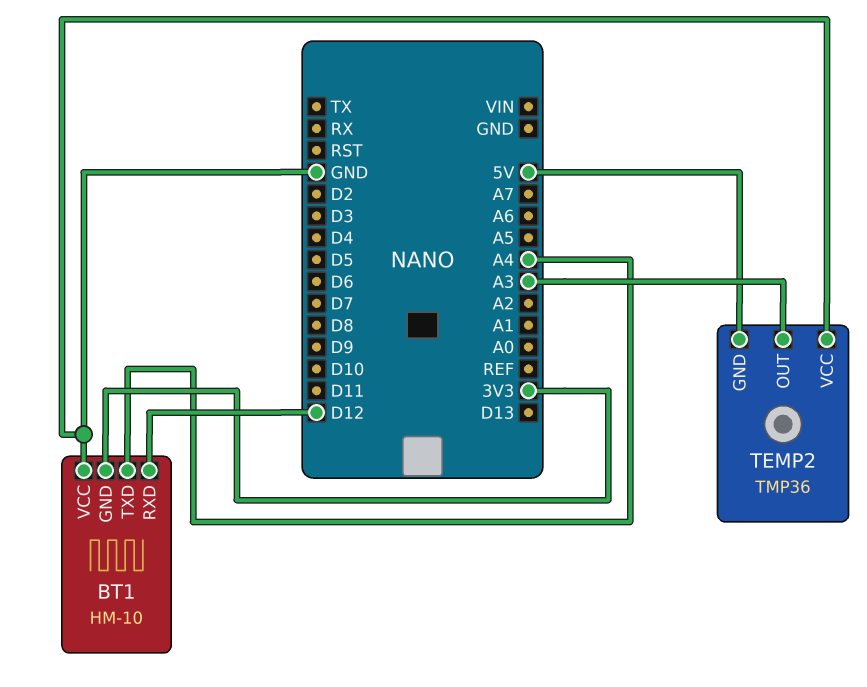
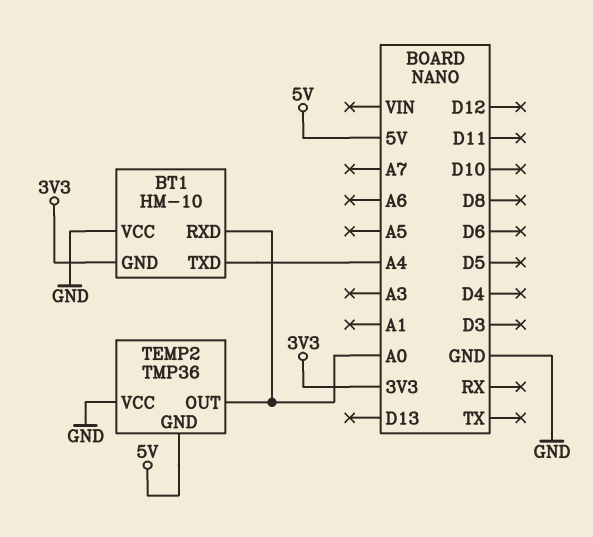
BT1 pin RXD: D12 -> A0
TEMP2 pin OUT: A3 -> A0

